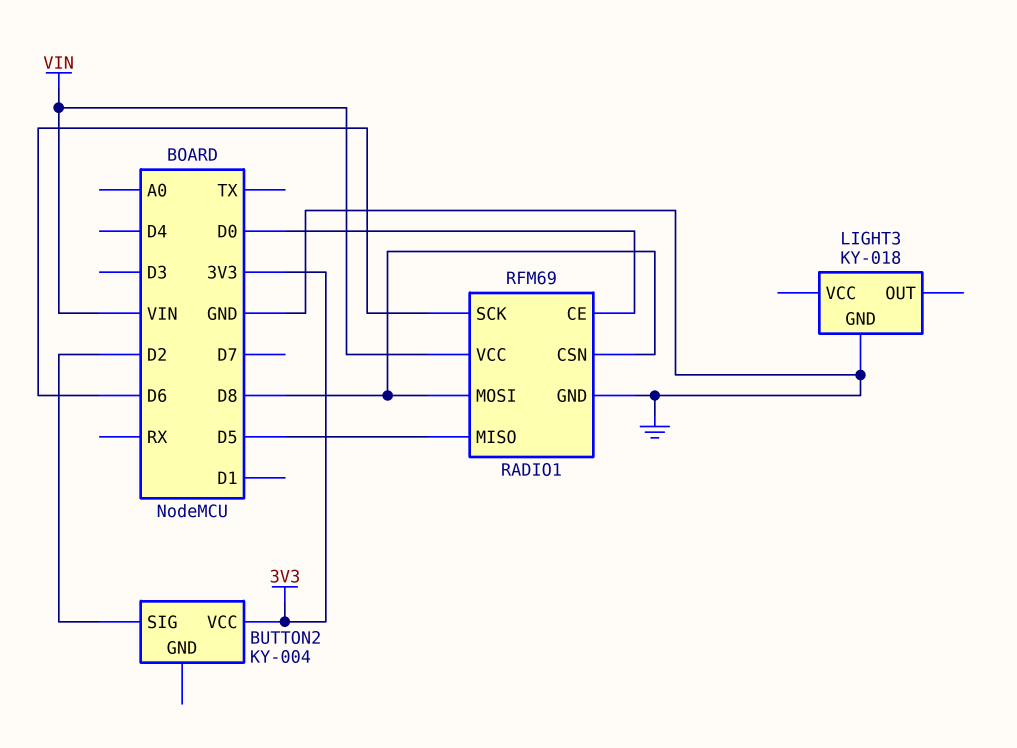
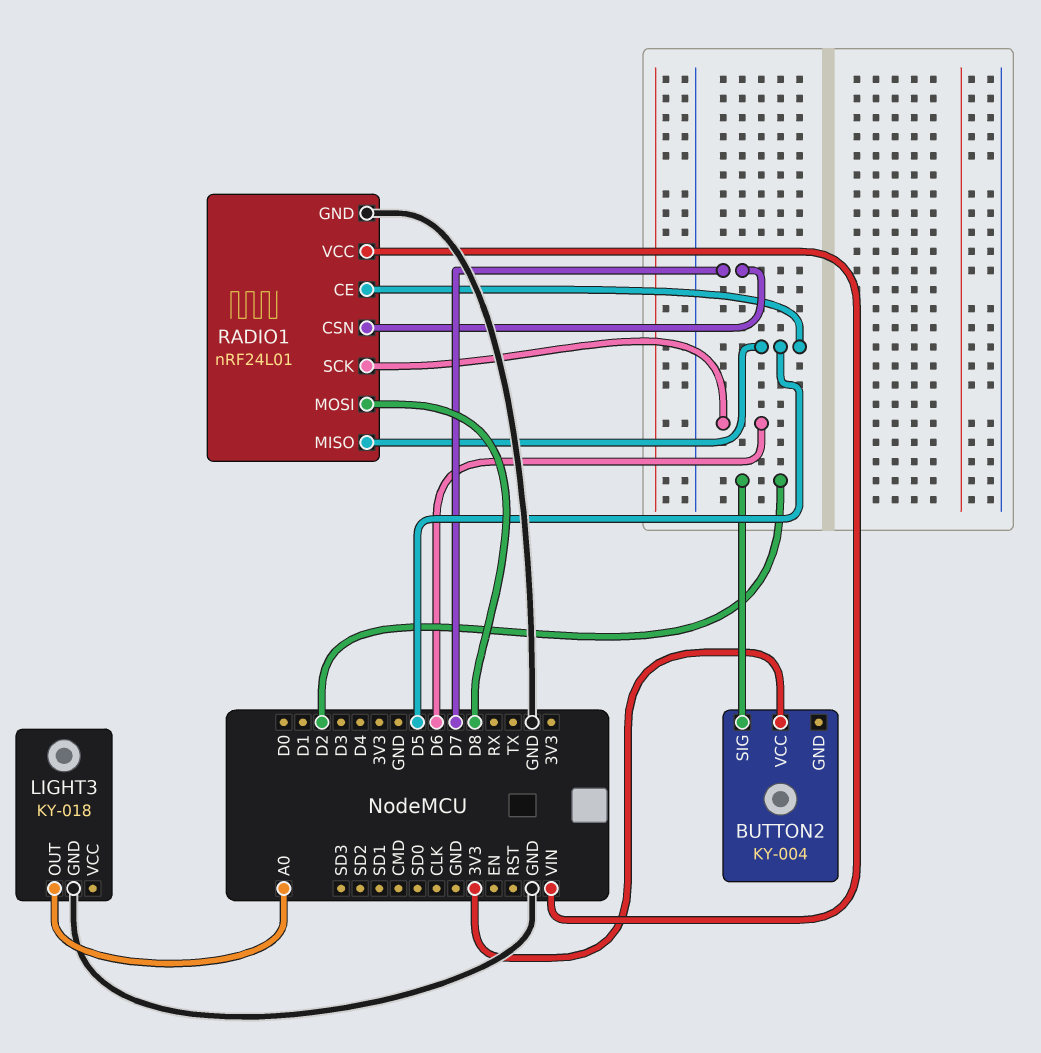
LIGHT3 pin OUT: none -> A0
RADIO1: RFM69 -> nRF24L01
RADIO1 pin CE: D0 -> D5
RADIO1 pin CSN: D8 -> D7

